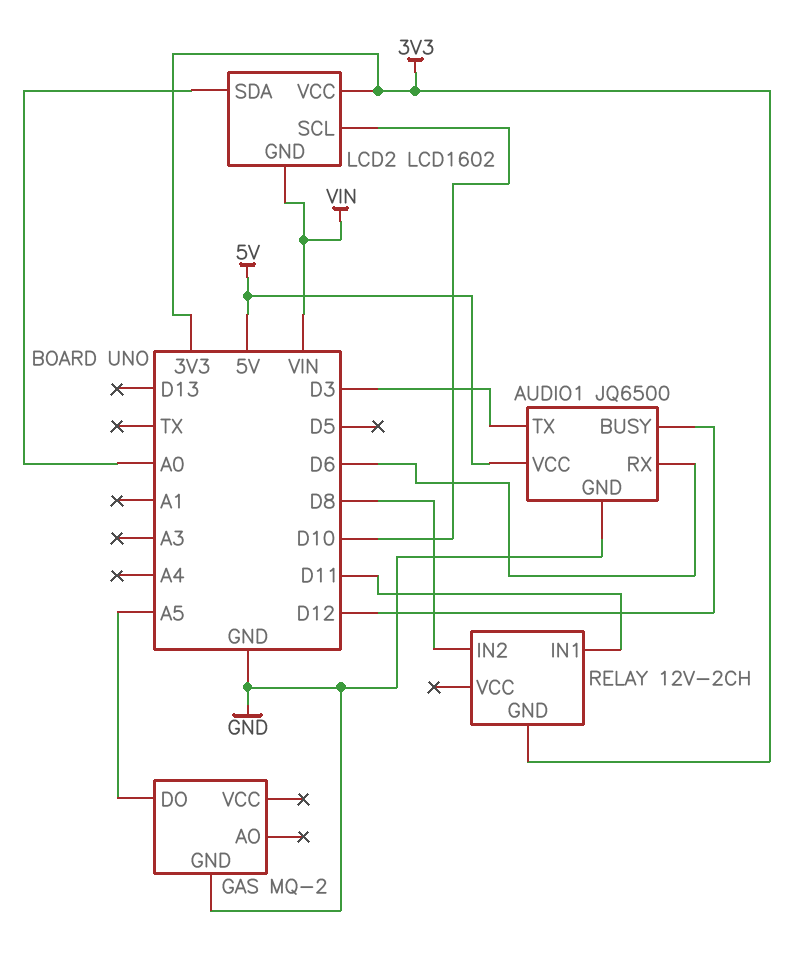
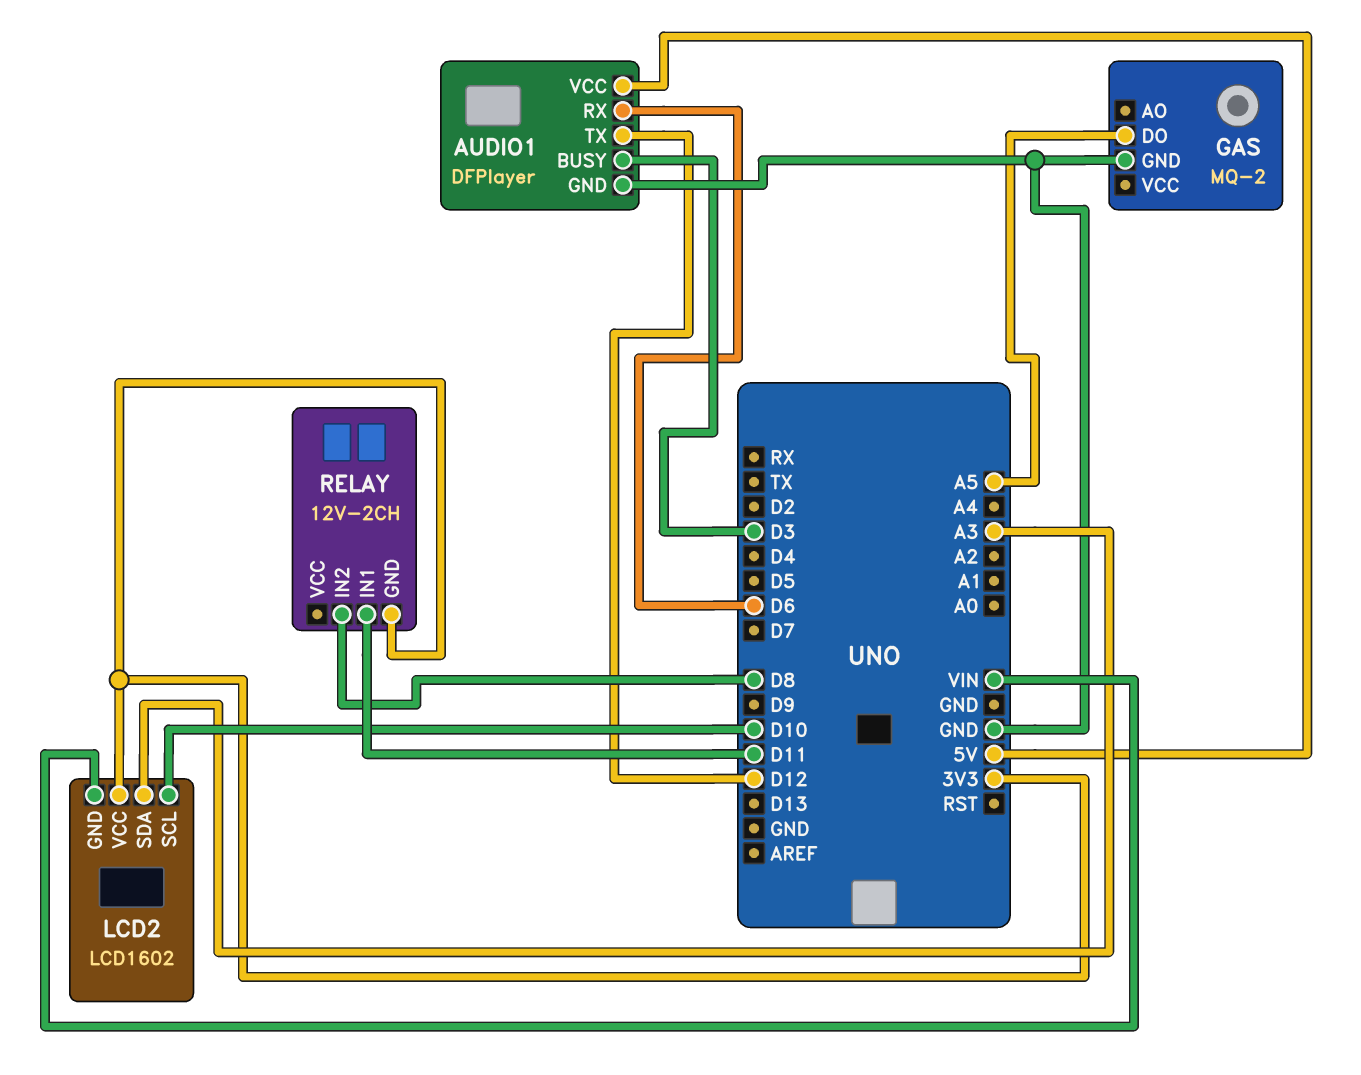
AUDIO1: JQ6500 -> DFPlayer
AUDIO1 pin BUSY: D12 -> D3
AUDIO1 pin TX: D3 -> D12
LCD2 pin SDA: A0 -> A3

